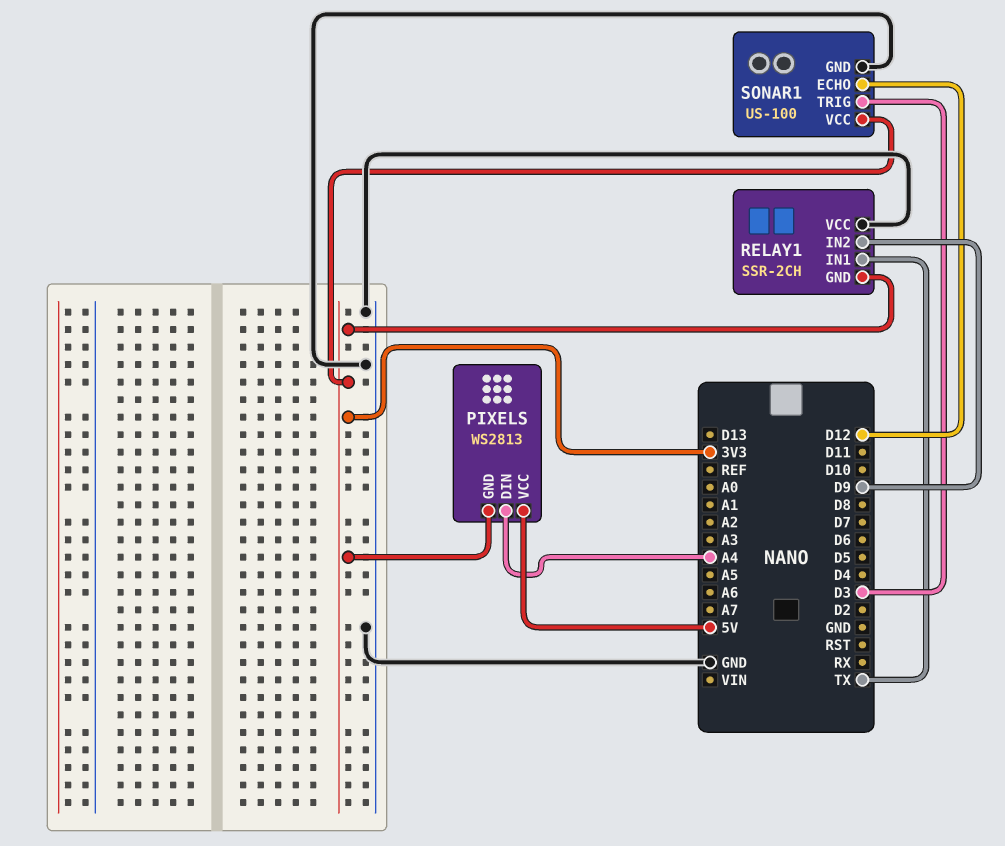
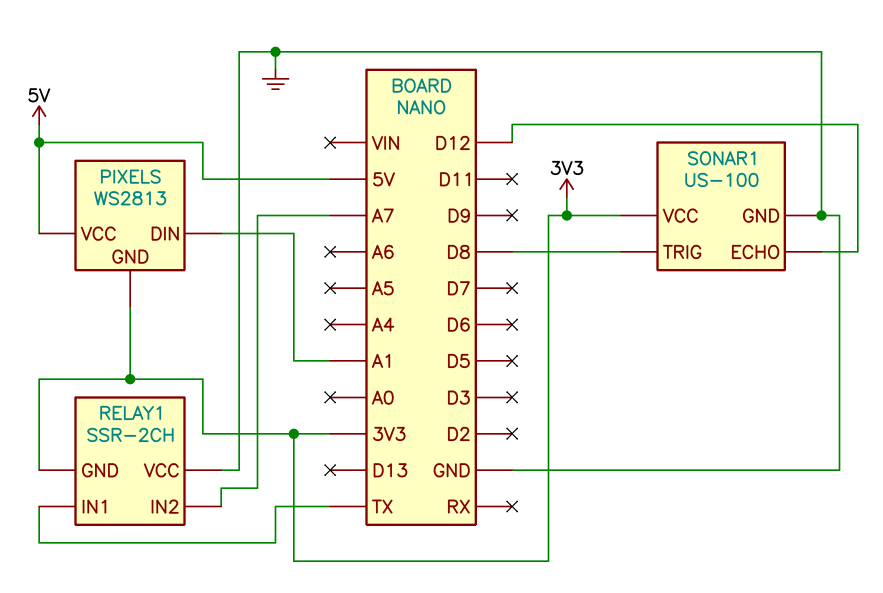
PIXELS pin DIN: A4 -> A1
RELAY1 pin IN2: D9 -> A7
SONAR1 pin TRIG: D3 -> D8

